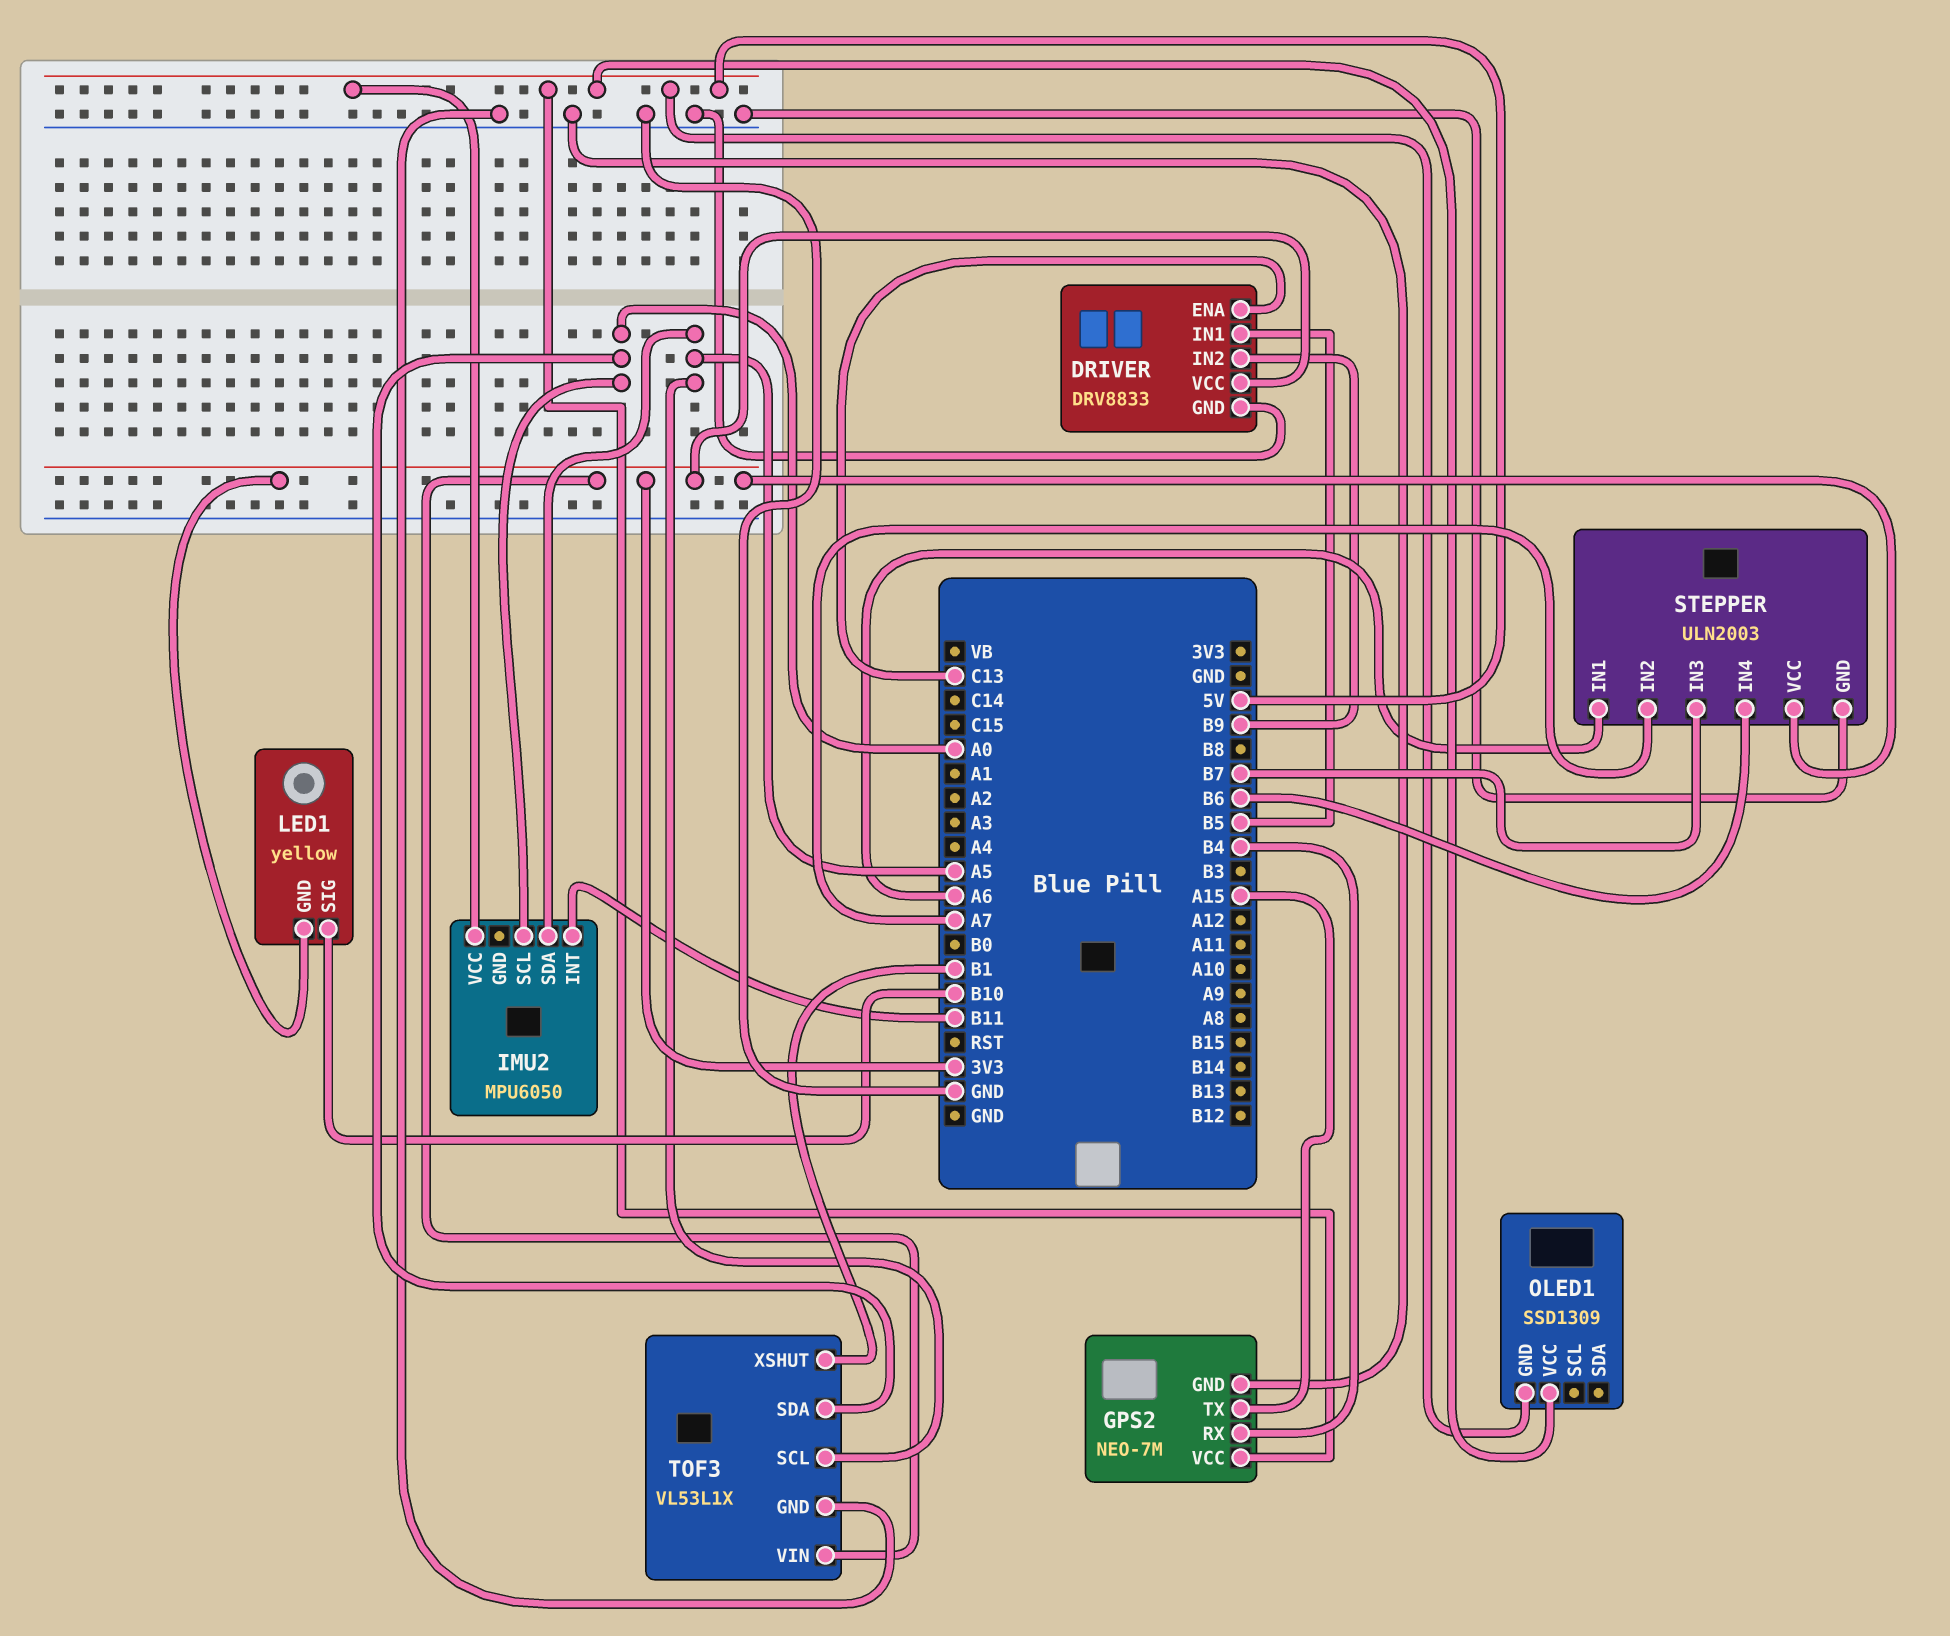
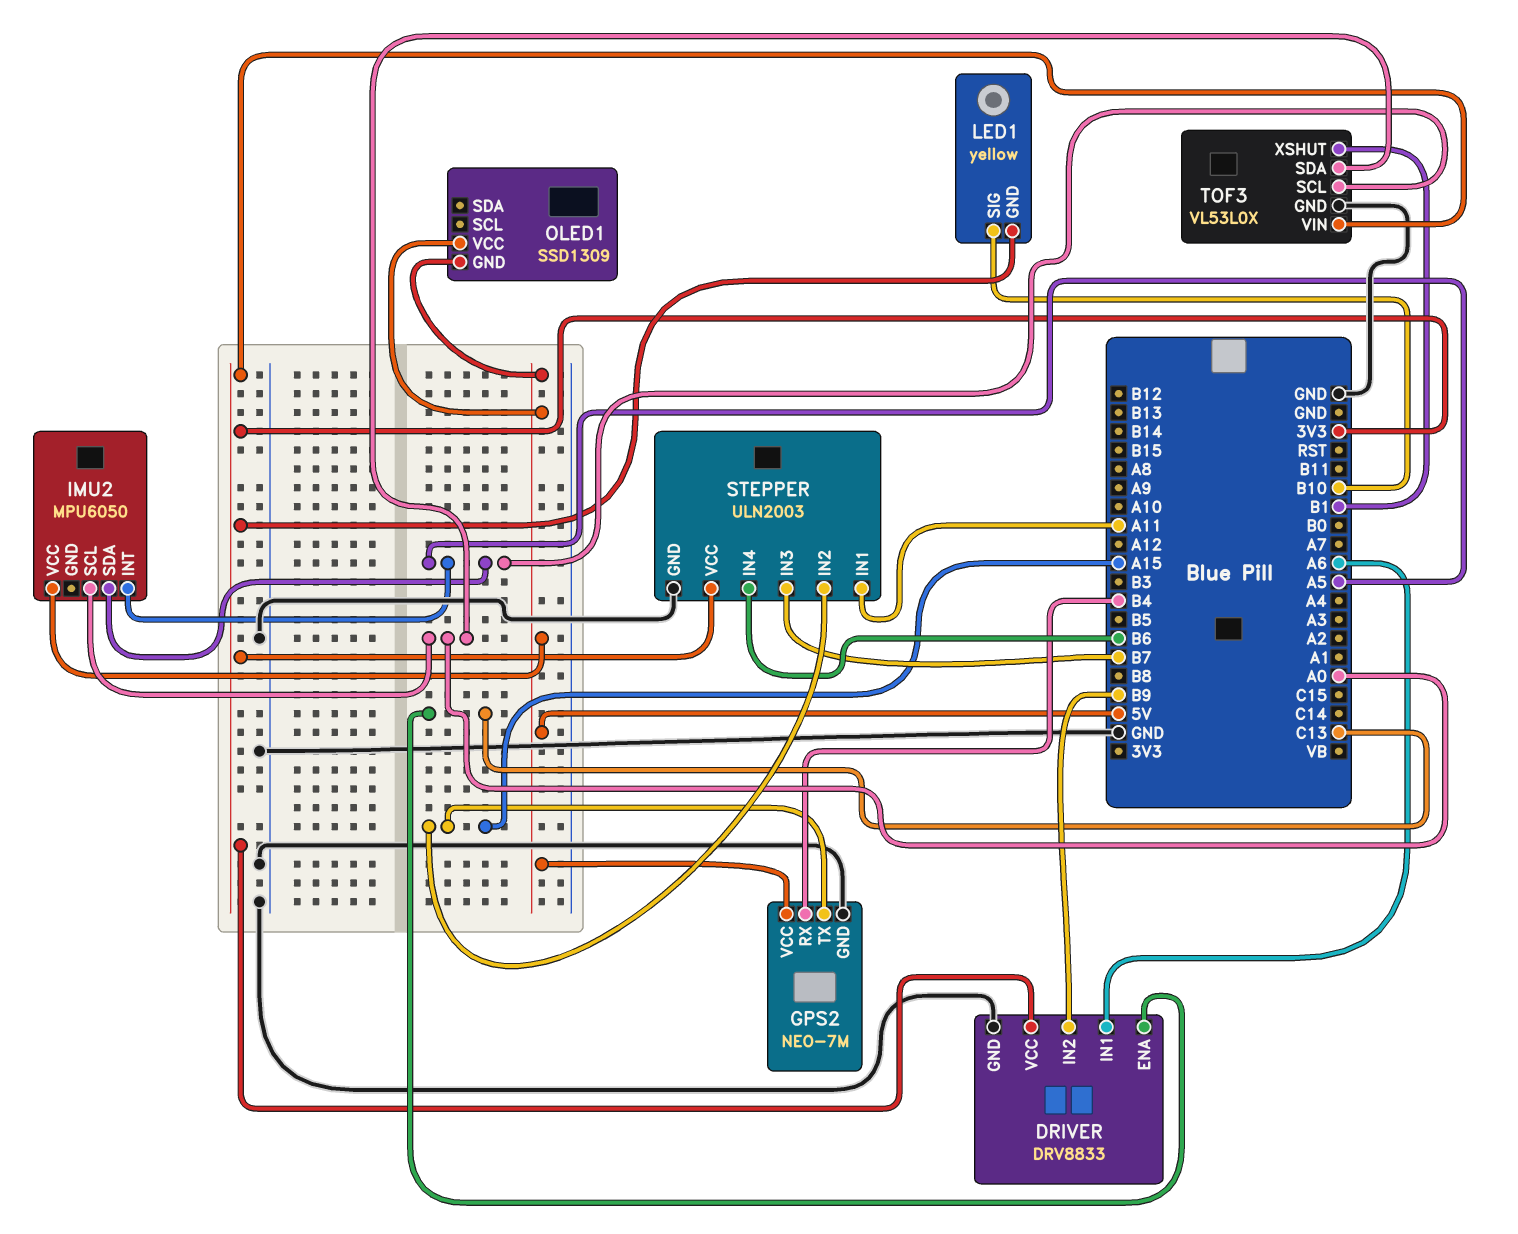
DRIVER pin IN1: B5 -> A6
IMU2 pin INT: B11 -> A5
STEPPER pin IN1: A6 -> A11
STEPPER pin IN2: A7 -> A15
TOF3: VL53L1X -> VL53L0X

